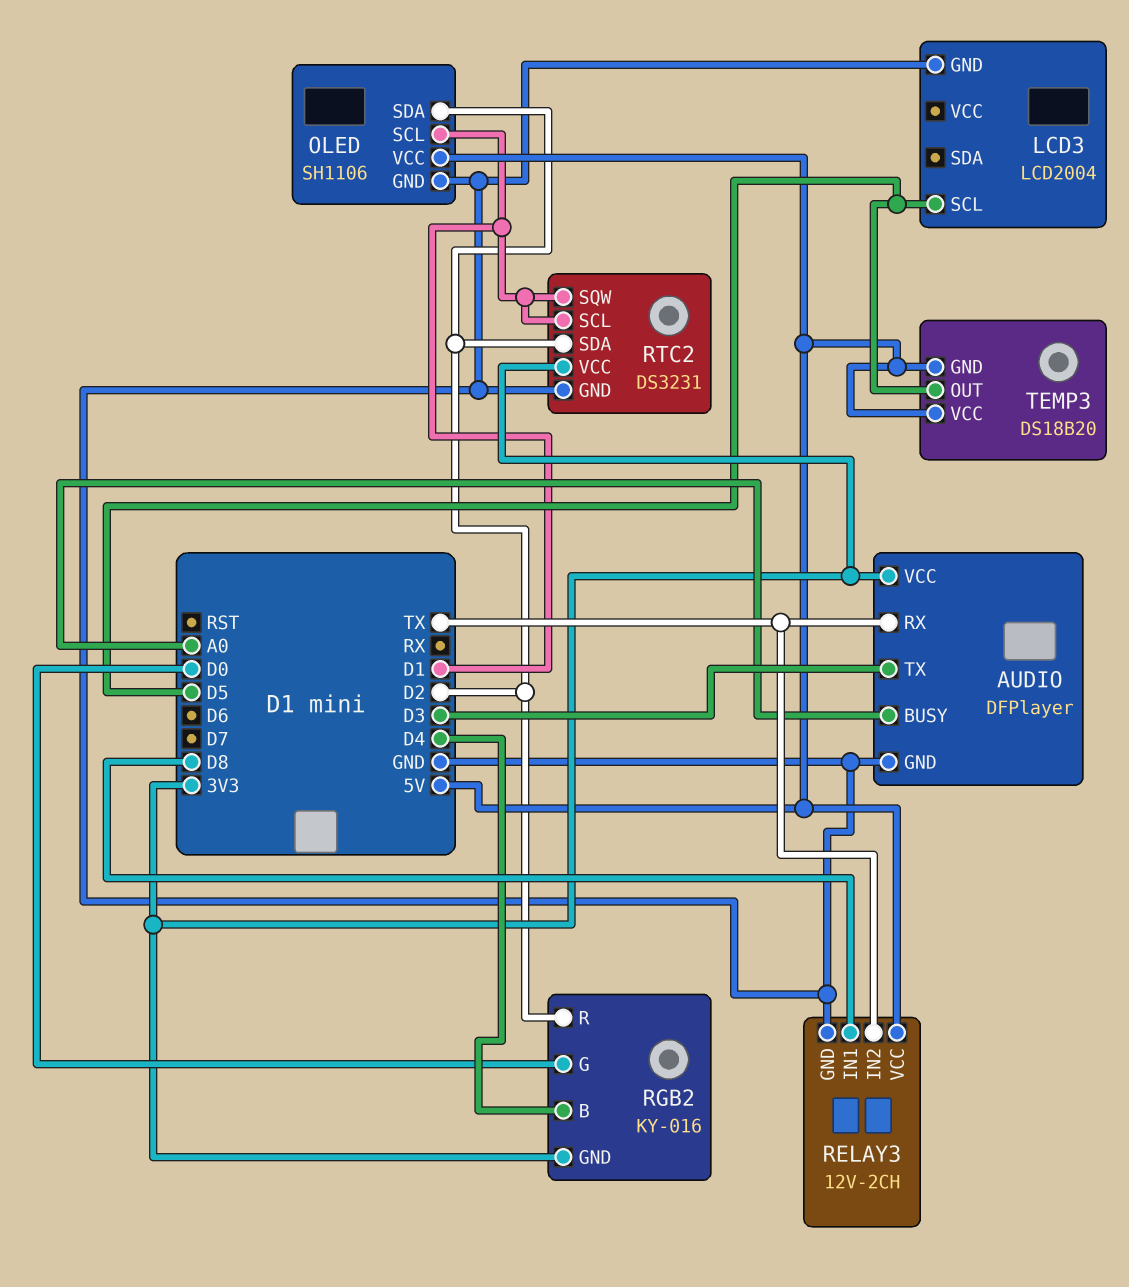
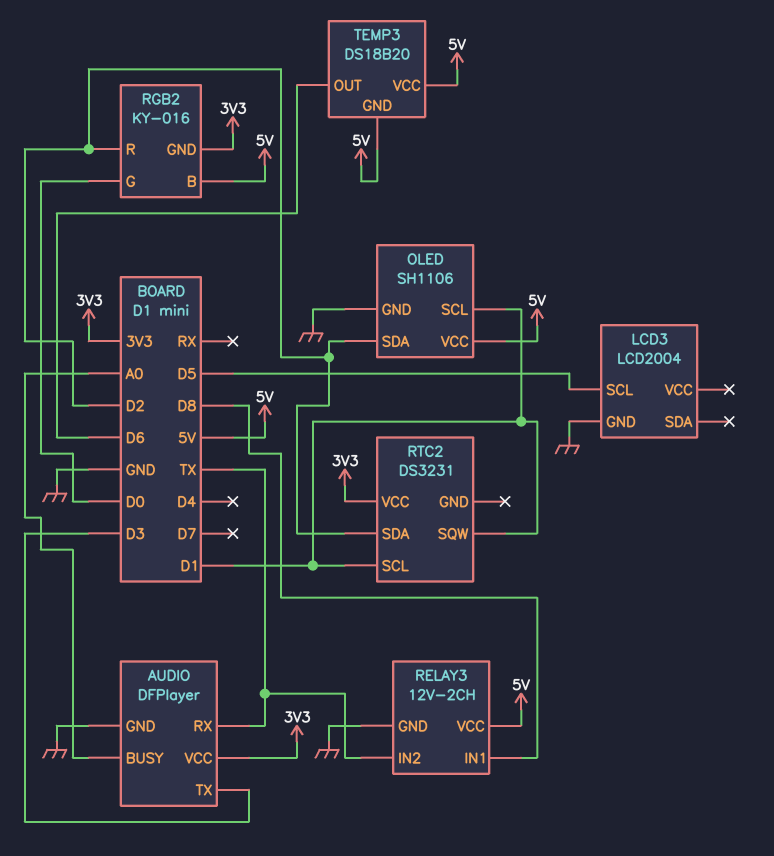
RGB2 pin B: D4 -> 5V
RTC2 pin GND: GND -> none
TEMP3 pin OUT: D5 -> D6

